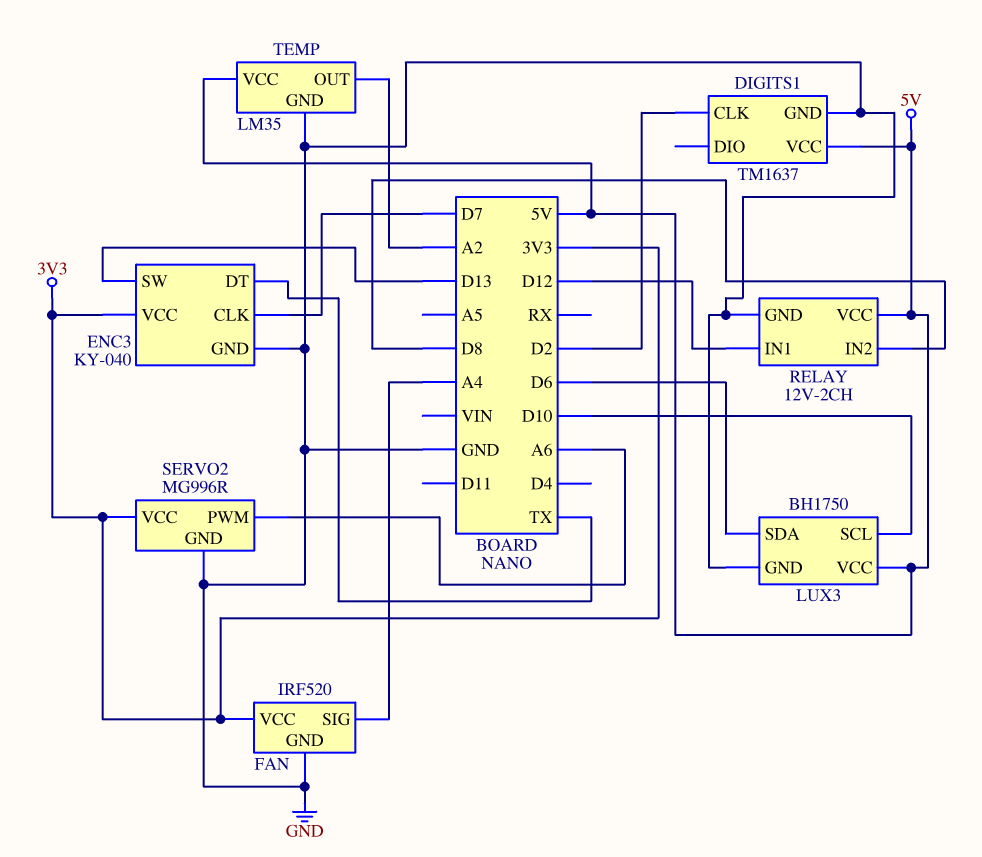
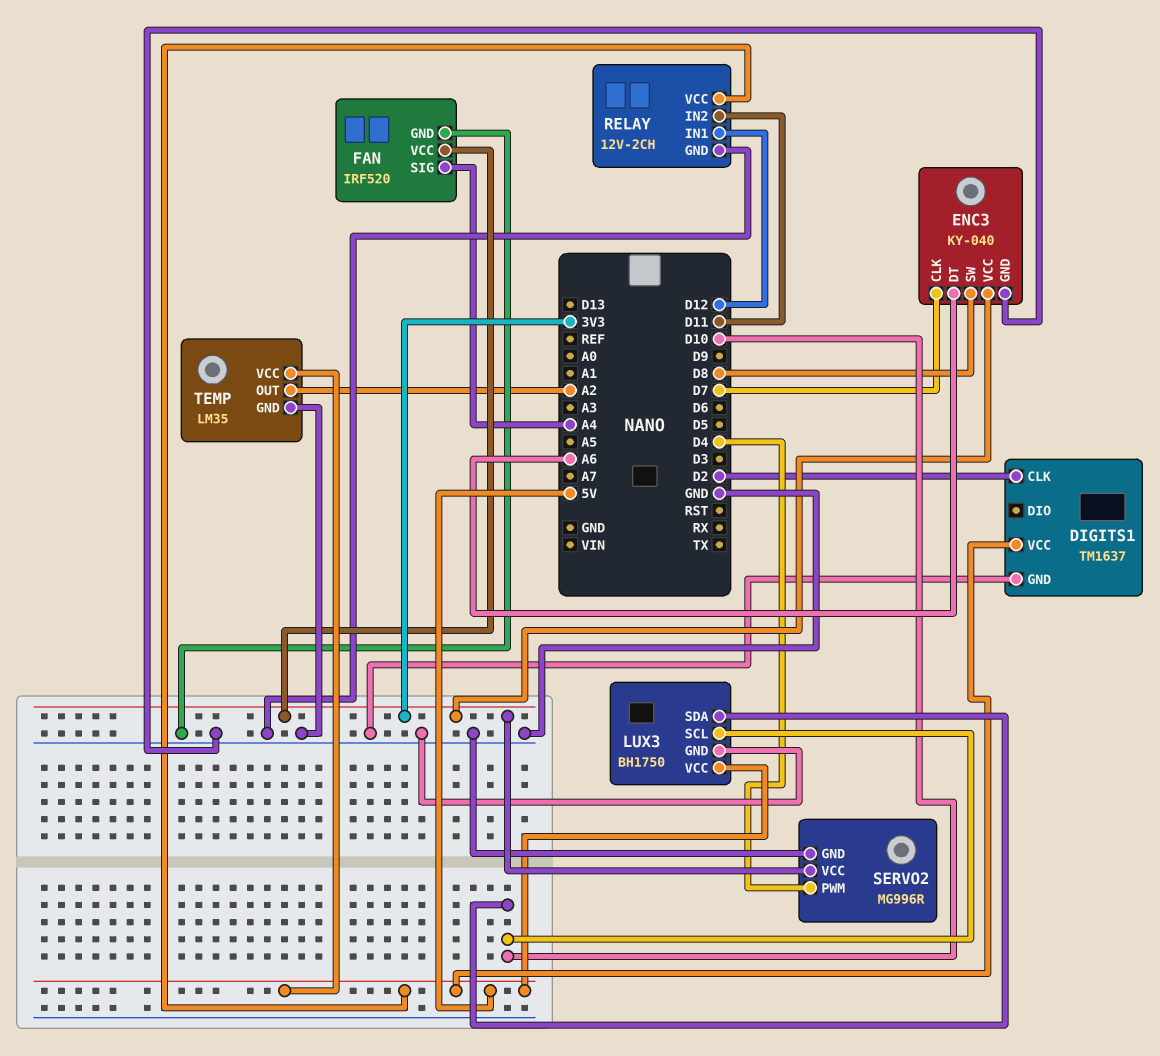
ENC3 pin DT: TX -> A6
ENC3 pin SW: D13 -> D8
LUX3 pin SDA: D6 -> D10
RELAY pin IN2: D8 -> D11
SERVO2 pin PWM: A6 -> D4

